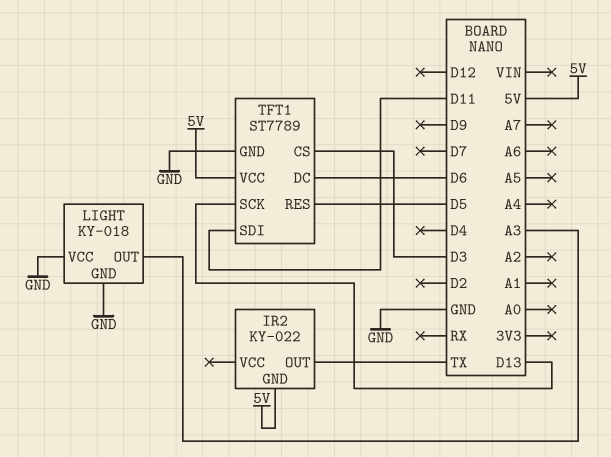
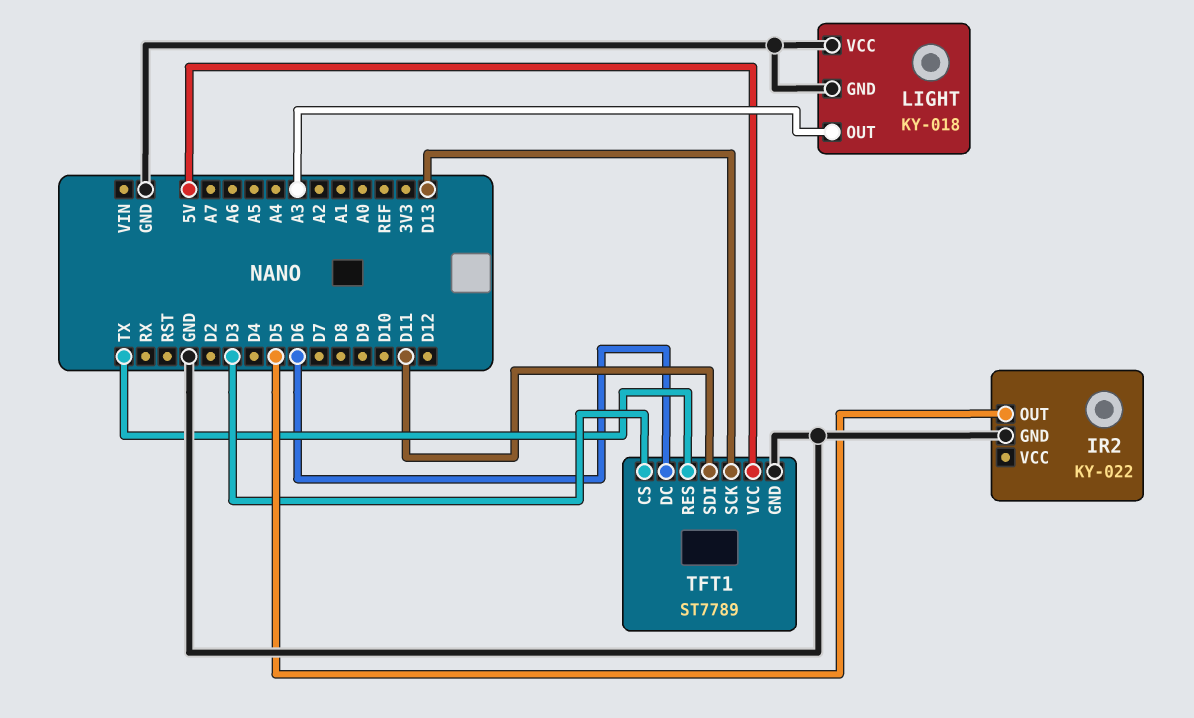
IR2 pin GND: 5V -> GND
IR2 pin OUT: TX -> D5
TFT1 pin RES: D5 -> TX

